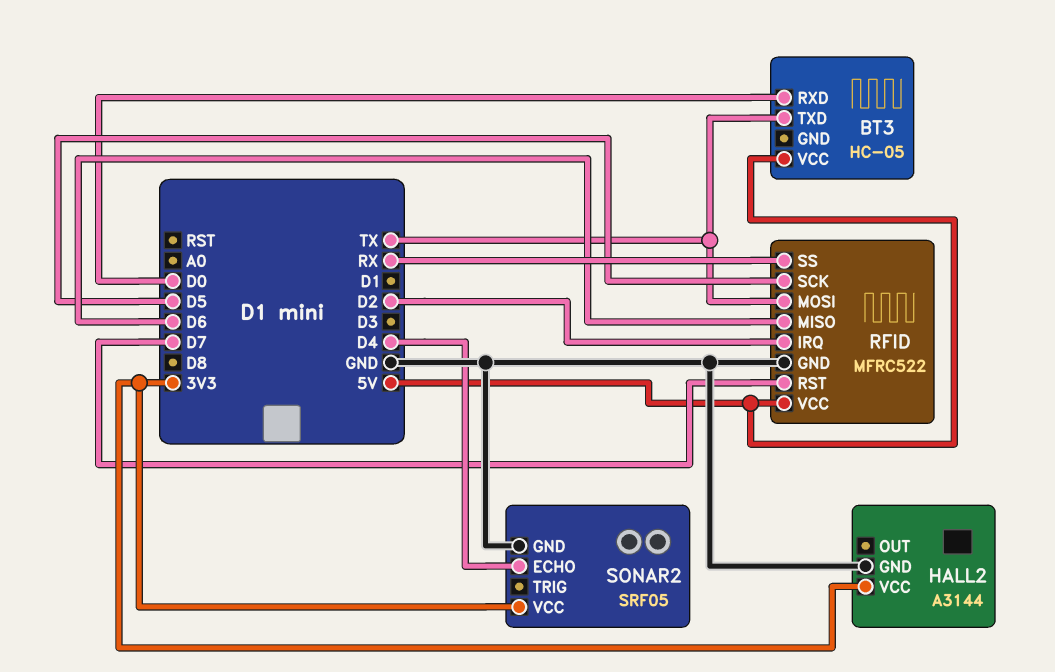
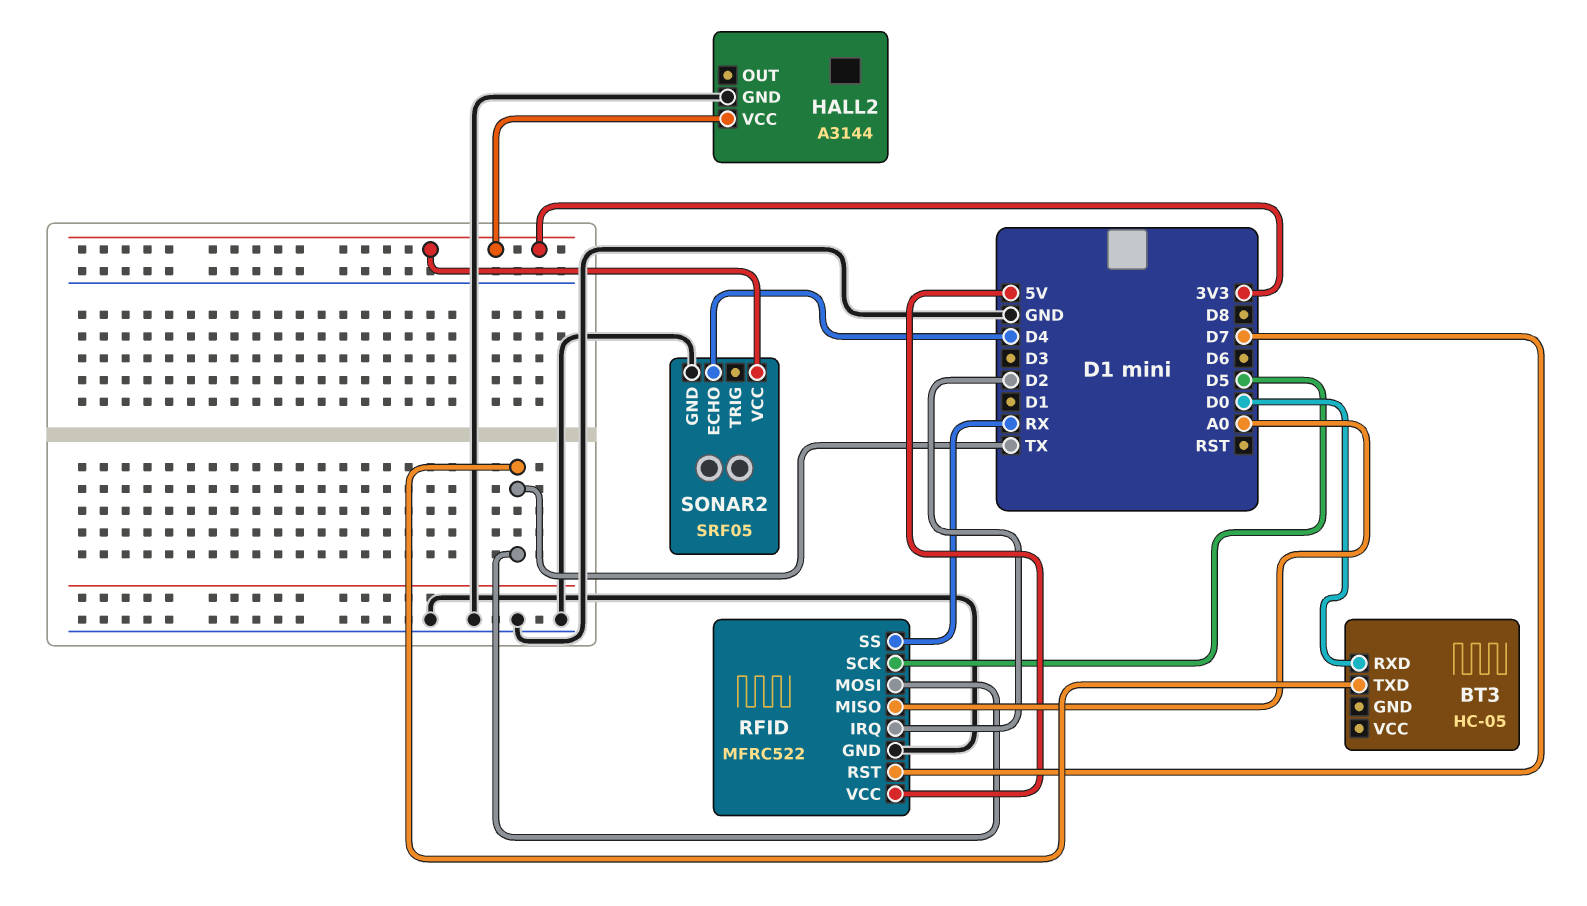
BT3 pin VCC: 5V -> none
RFID pin MISO: D6 -> A0

